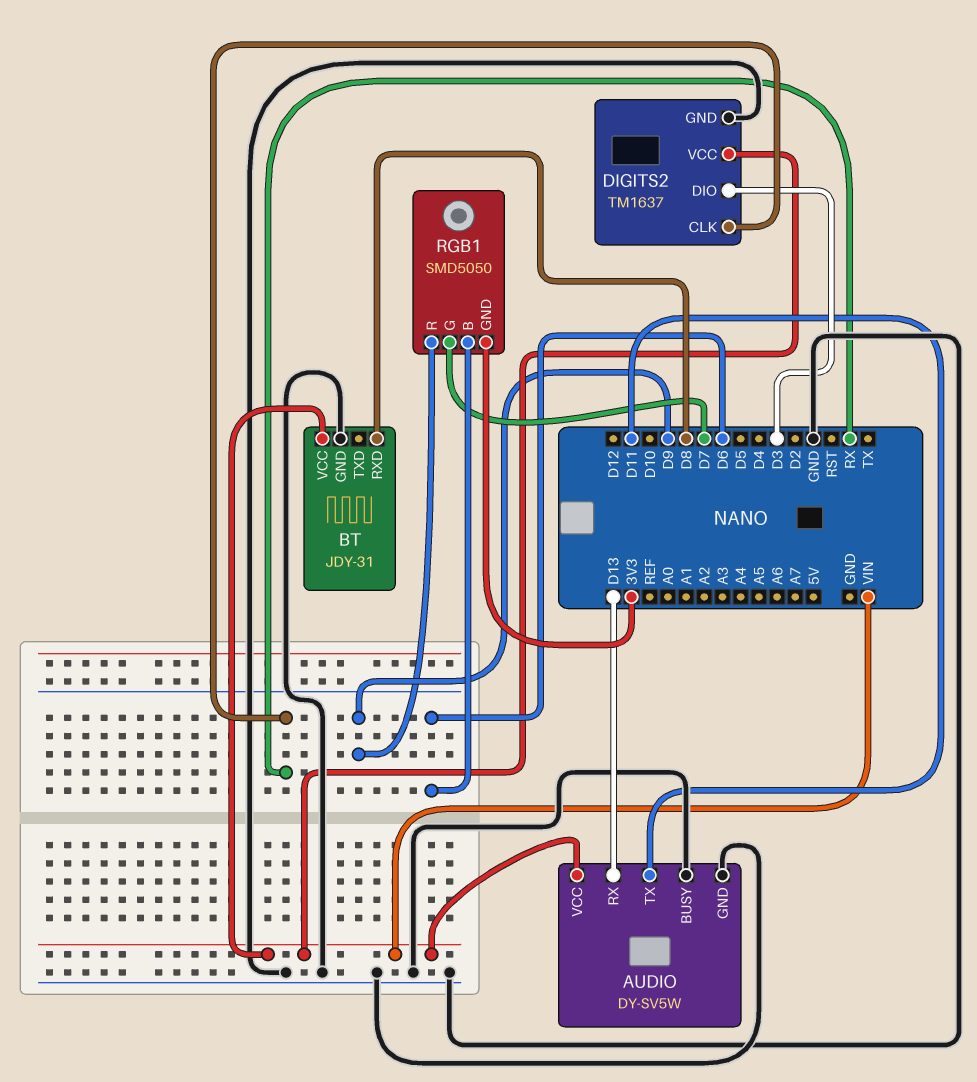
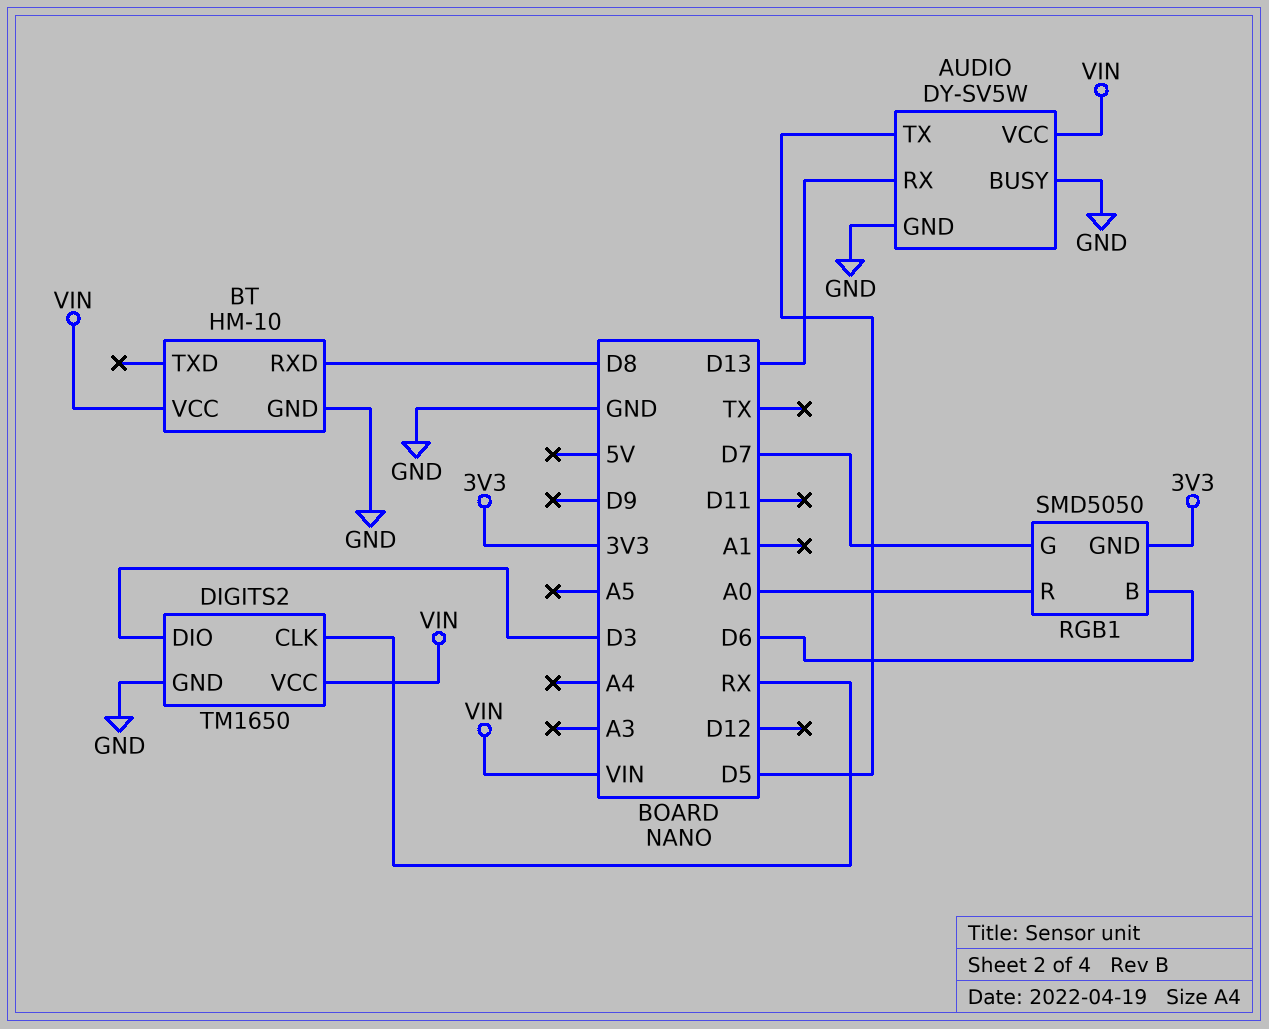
AUDIO pin TX: D11 -> D5
BT: JDY-31 -> HM-10
DIGITS2: TM1637 -> TM1650
RGB1 pin R: D9 -> A0

